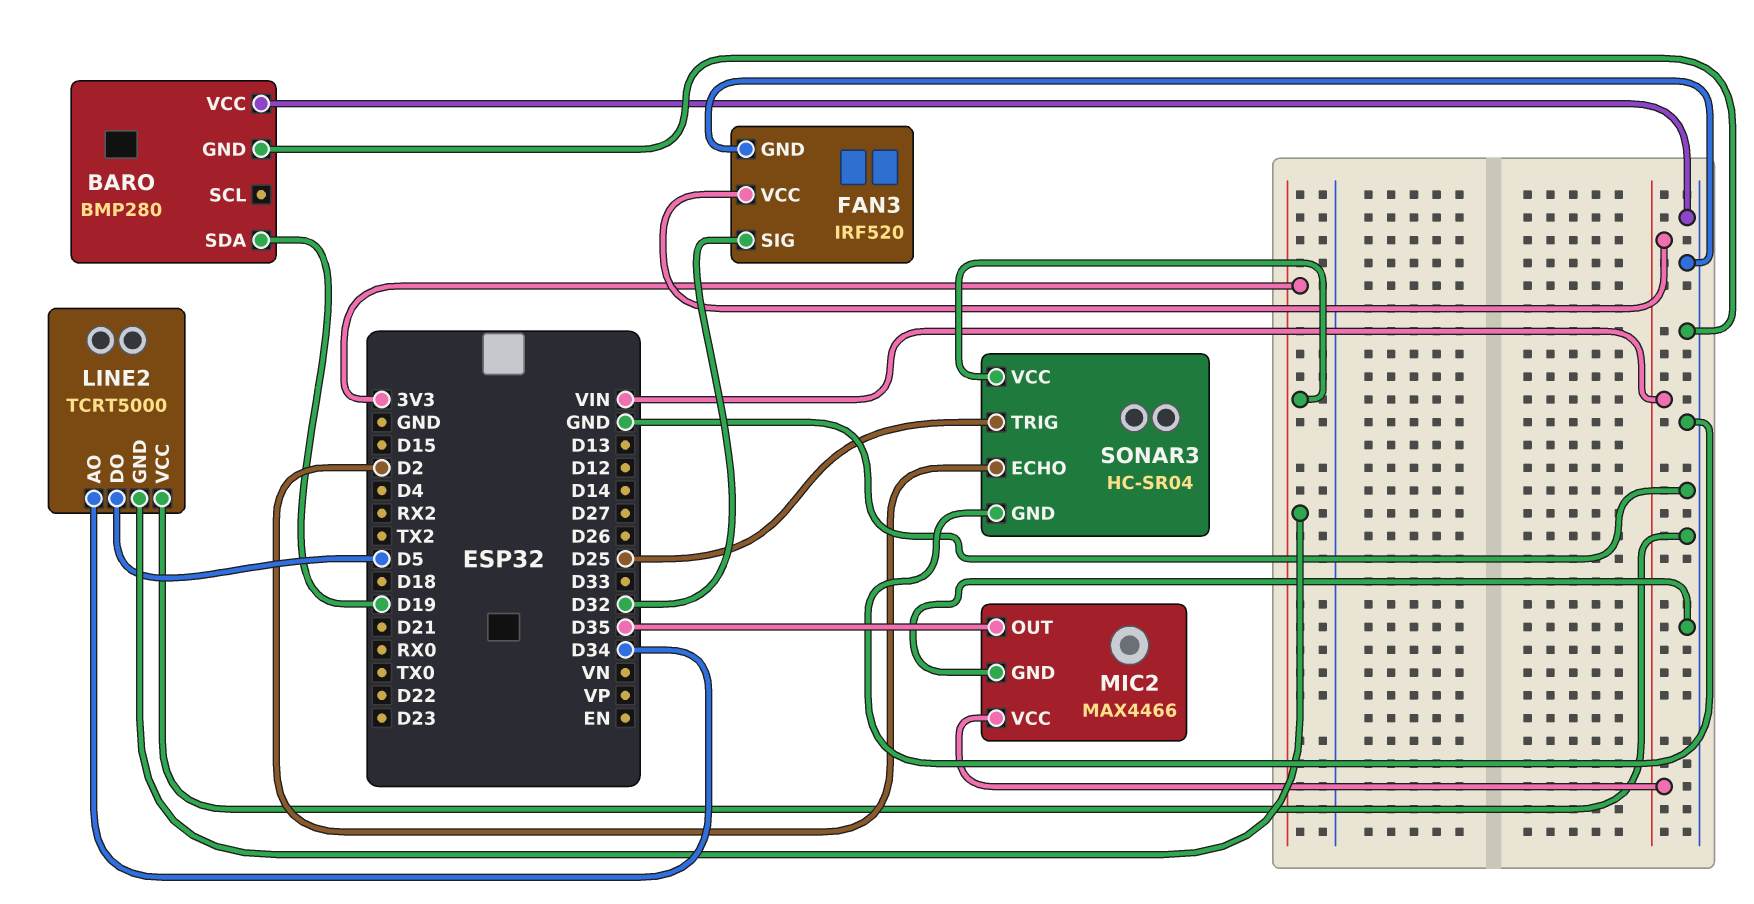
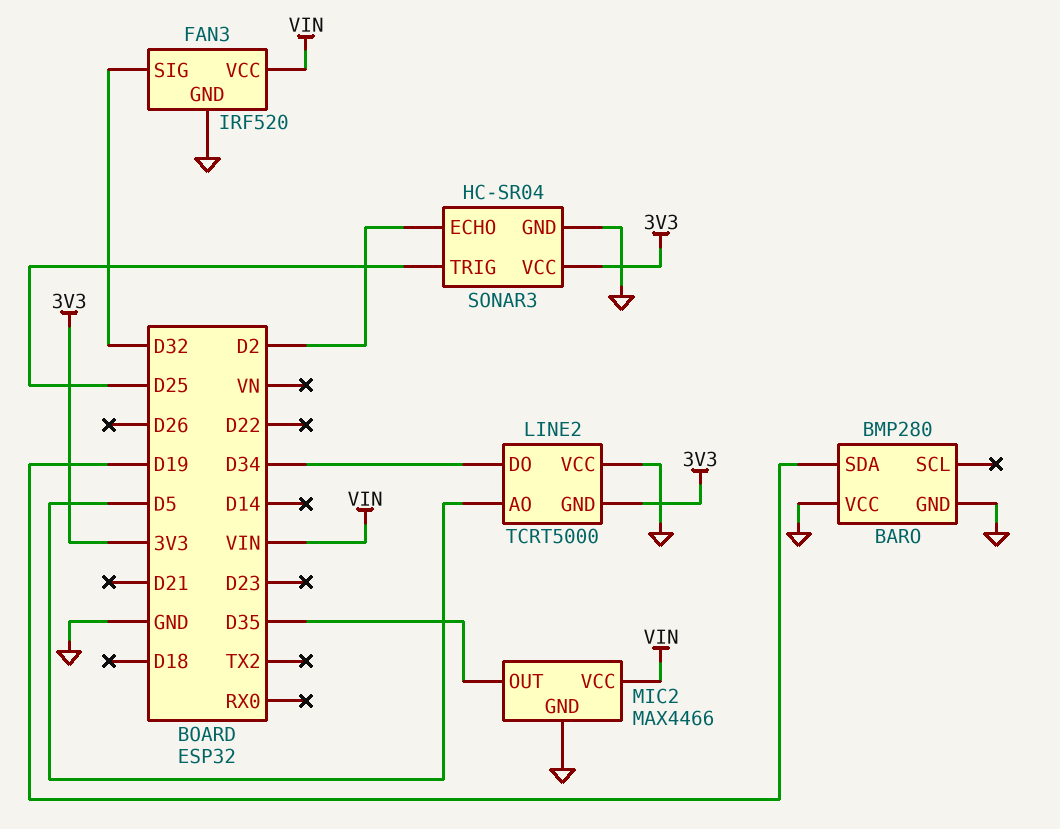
LINE2 pin AO: D34 -> D5
LINE2 pin DO: D5 -> D34

